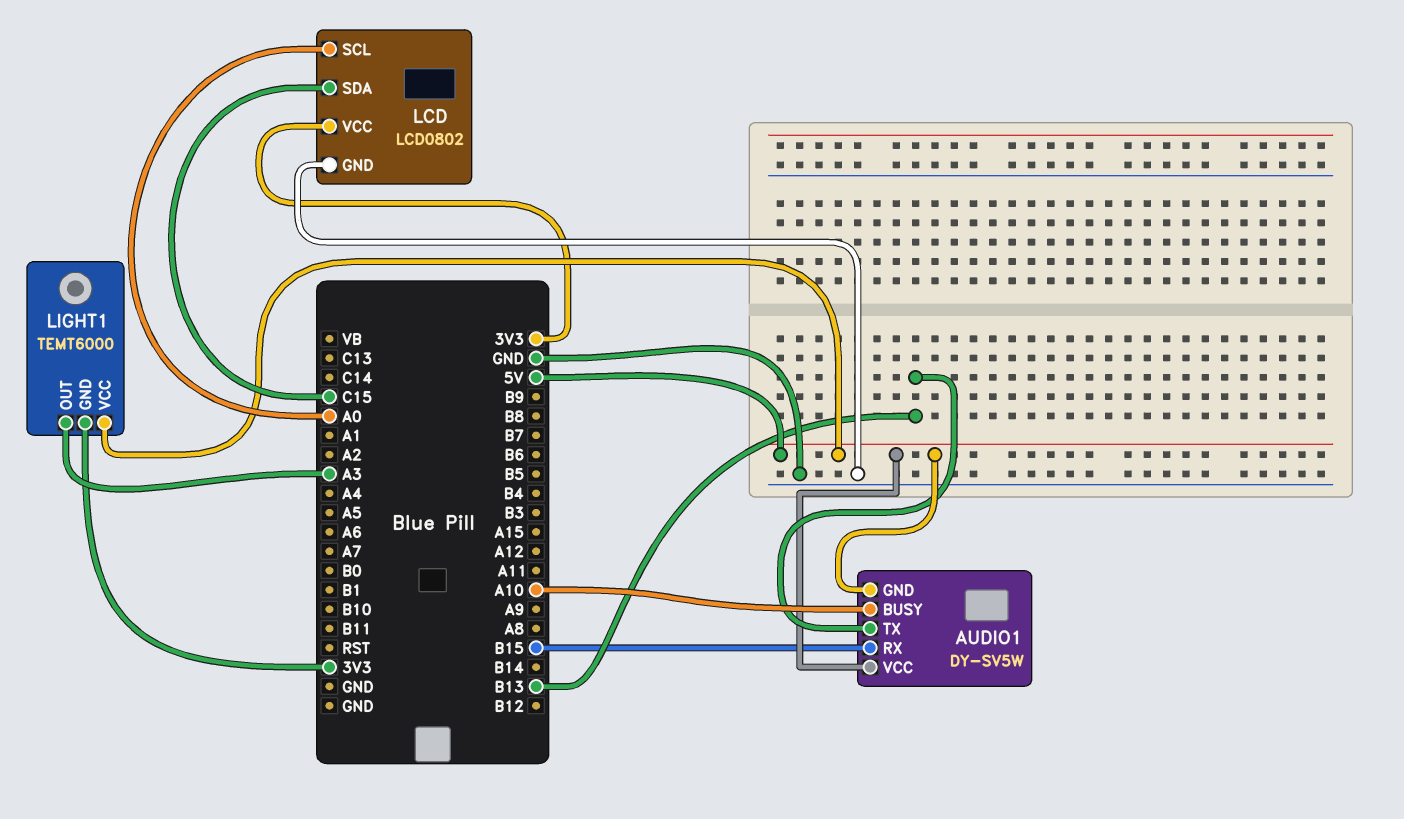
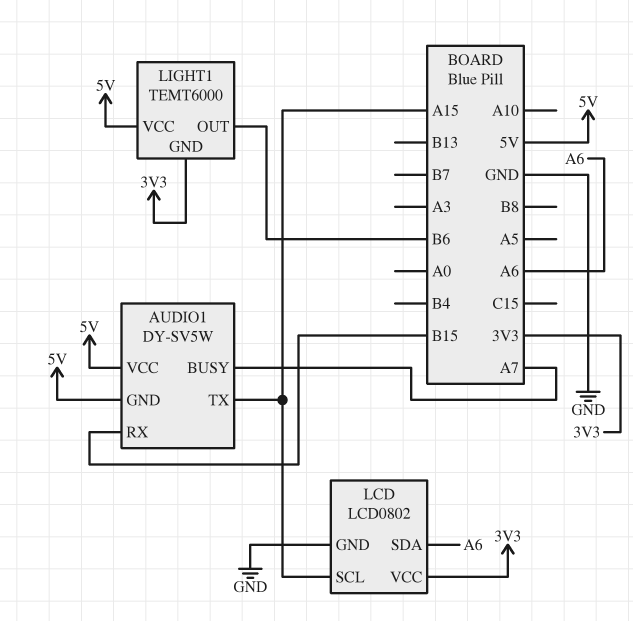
AUDIO1 pin BUSY: A10 -> A7
AUDIO1 pin TX: B13 -> A15
LCD pin SCL: A0 -> A15
LCD pin SDA: C15 -> A6
LIGHT1 pin OUT: A3 -> B6

